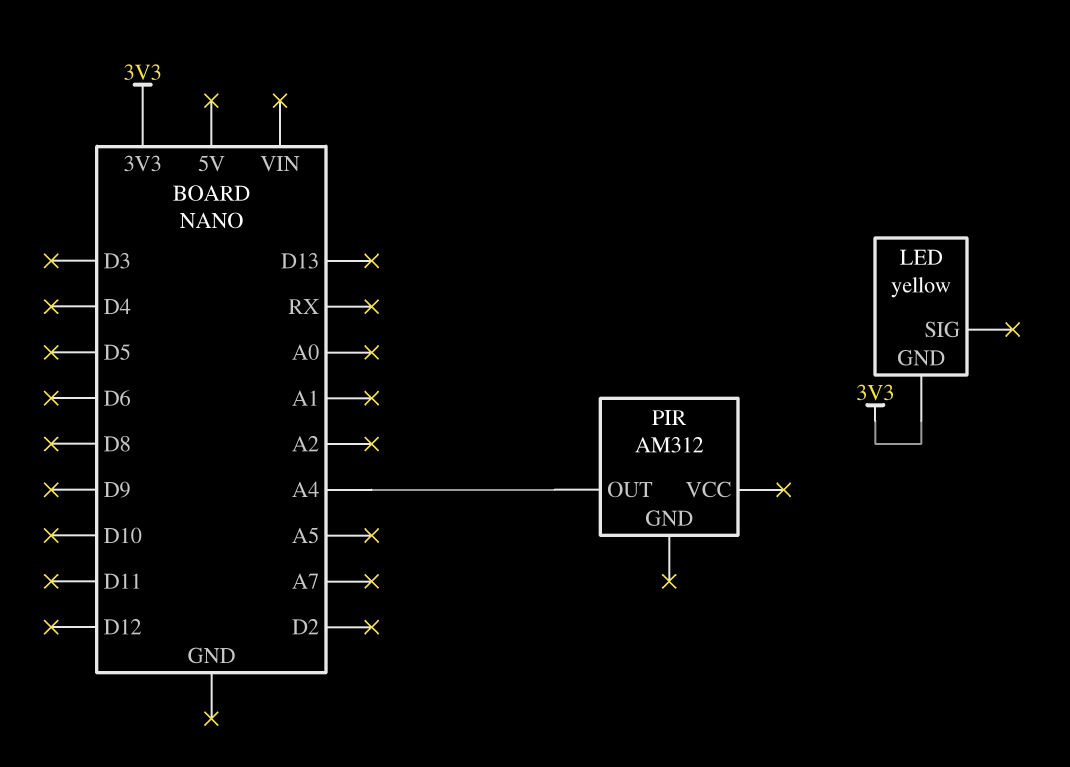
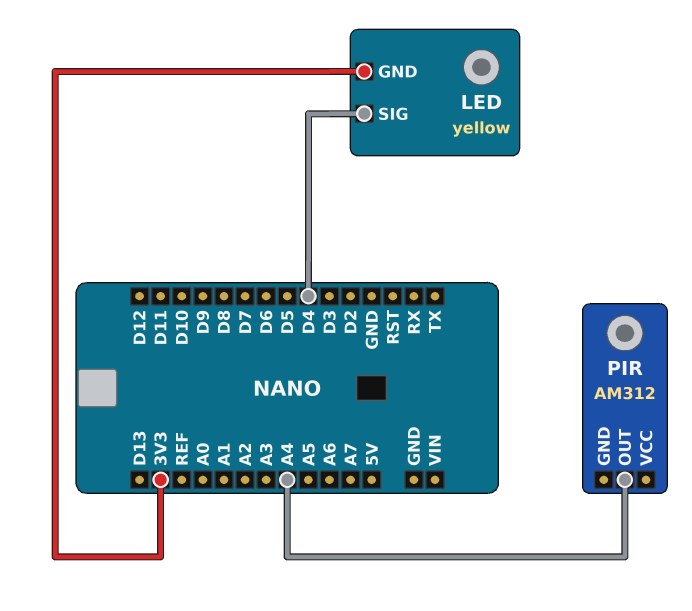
LED pin SIG: none -> D4

